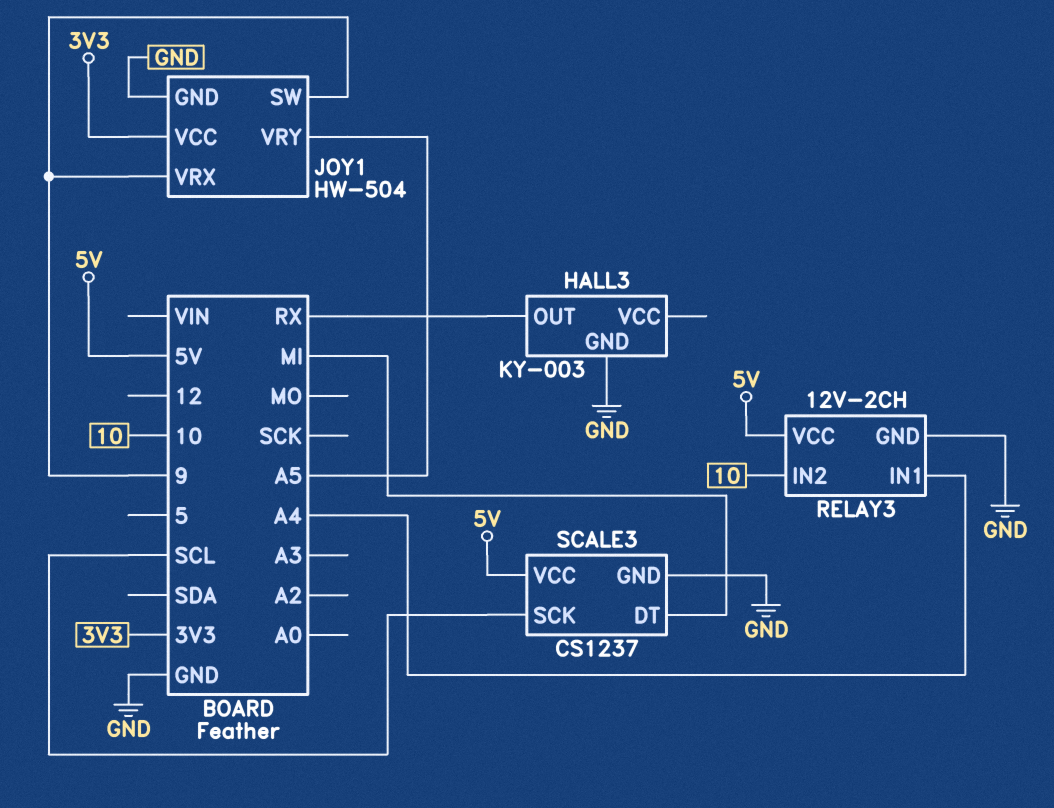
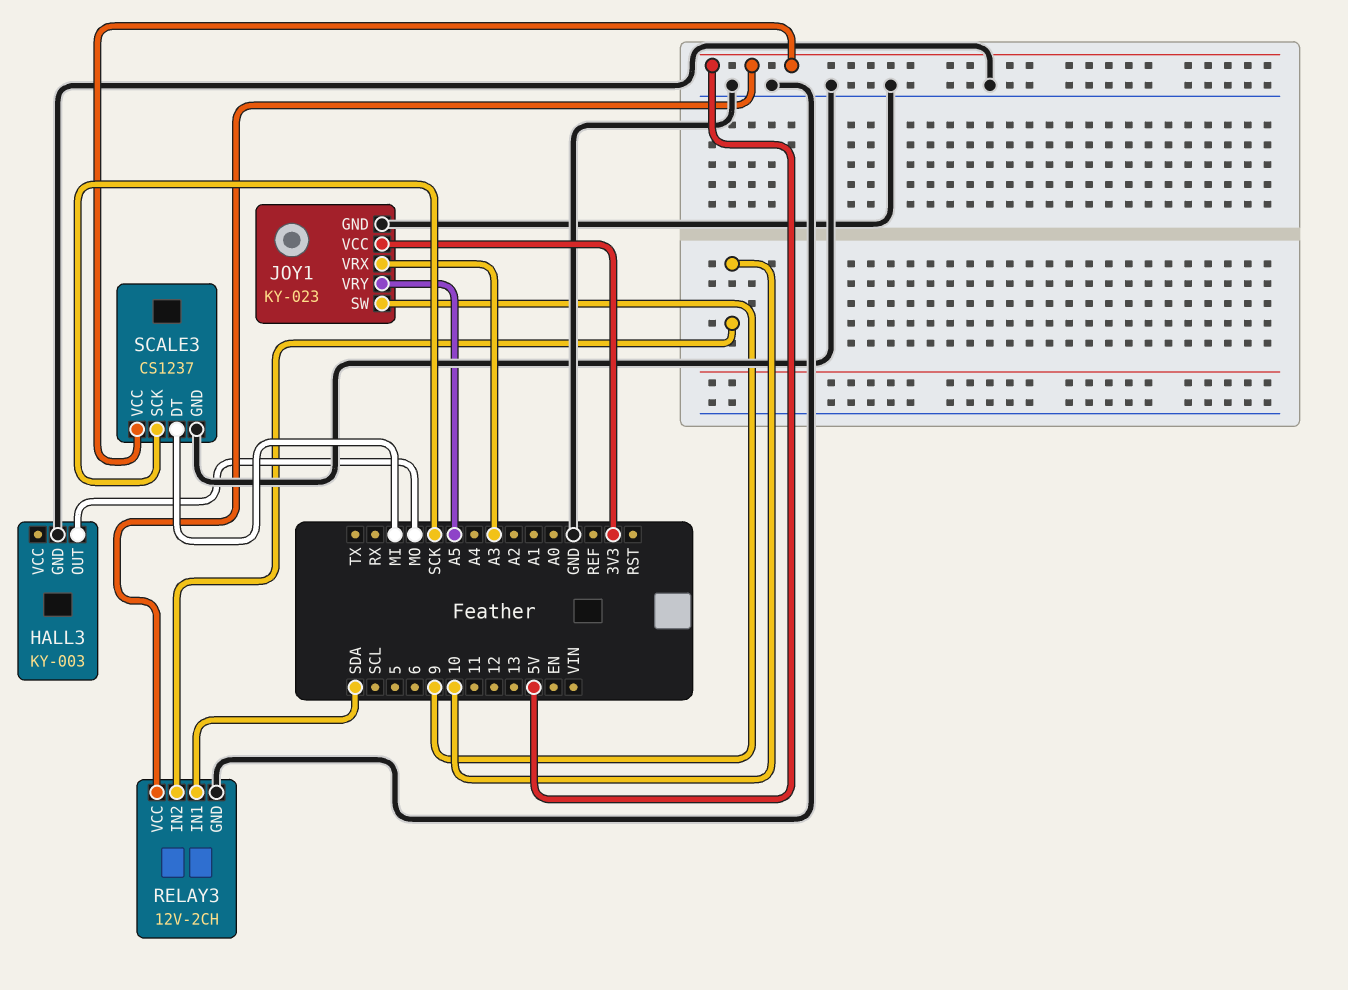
HALL3 pin OUT: RX -> MO
JOY1: HW-504 -> KY-023
JOY1 pin VRX: 9 -> A3
RELAY3 pin IN1: A4 -> SDA
SCALE3 pin SCK: SCL -> SCK

